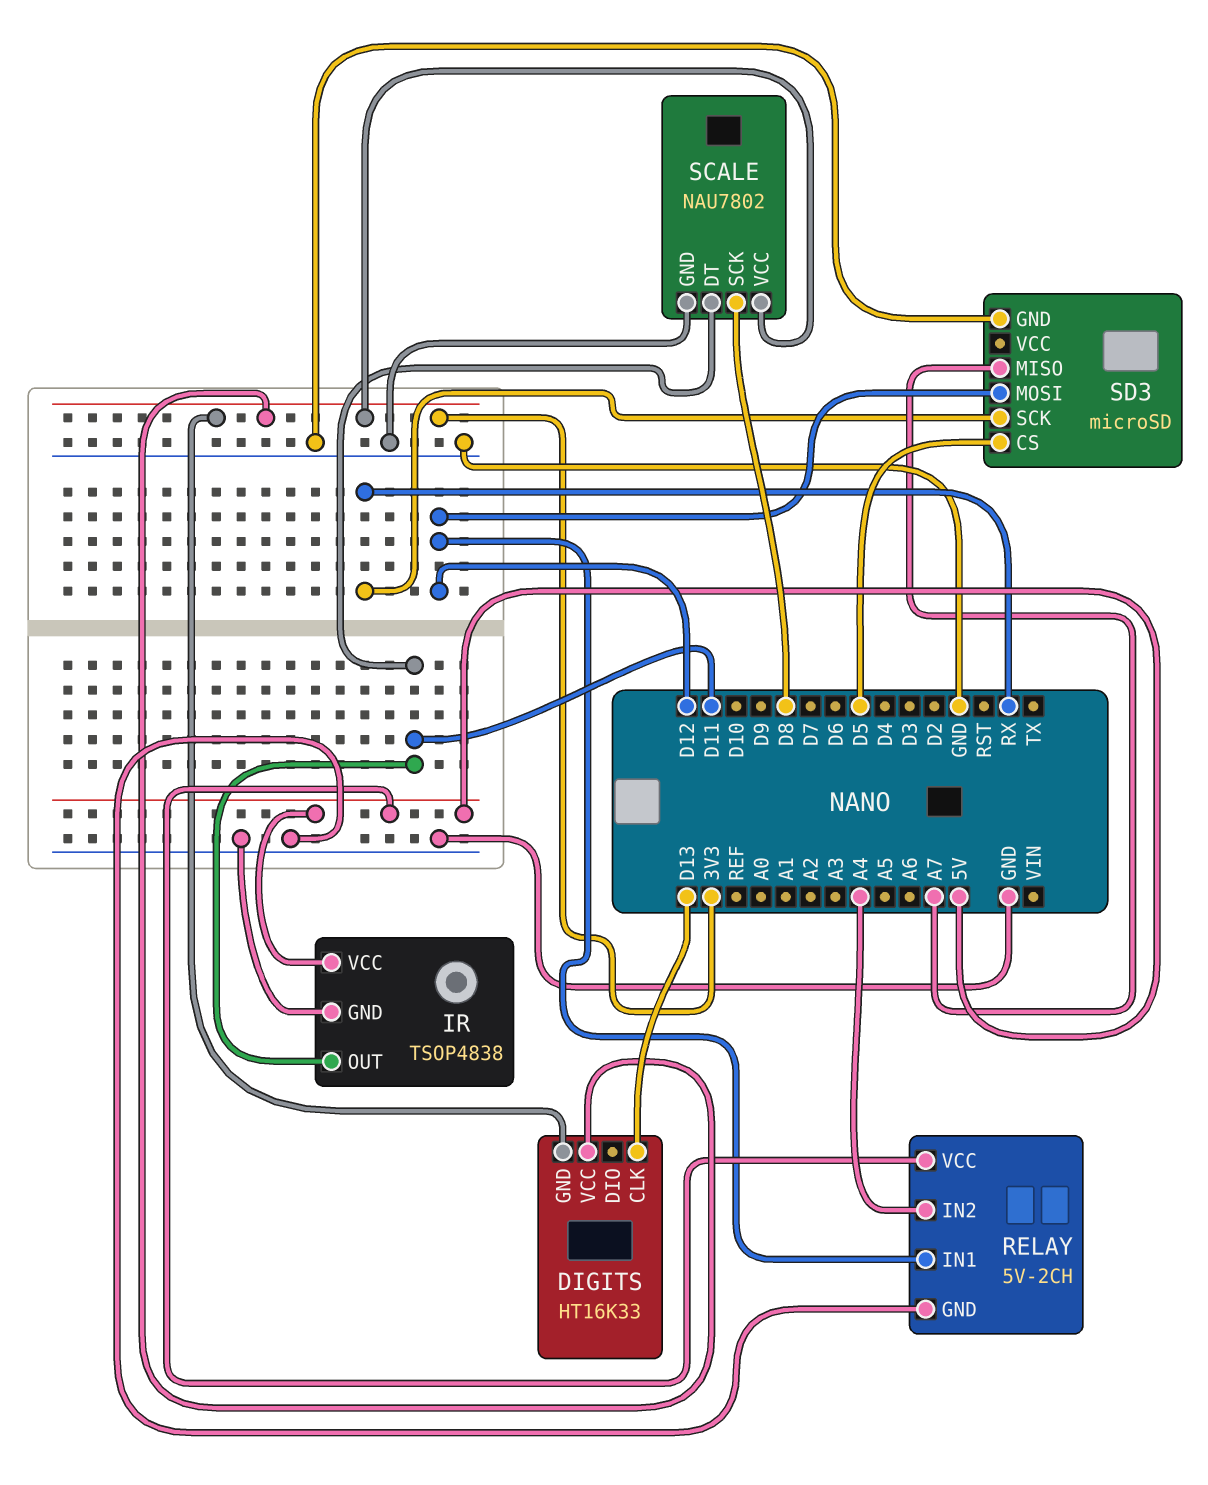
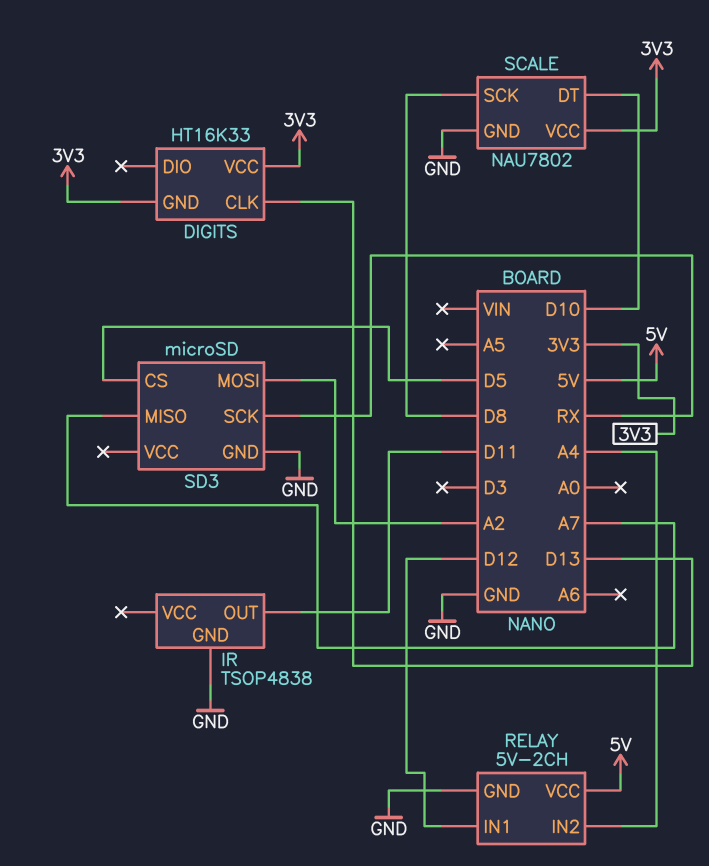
IR pin VCC: 5V -> none
SCALE pin DT: D11 -> D10
SD3 pin MOSI: D12 -> A2

